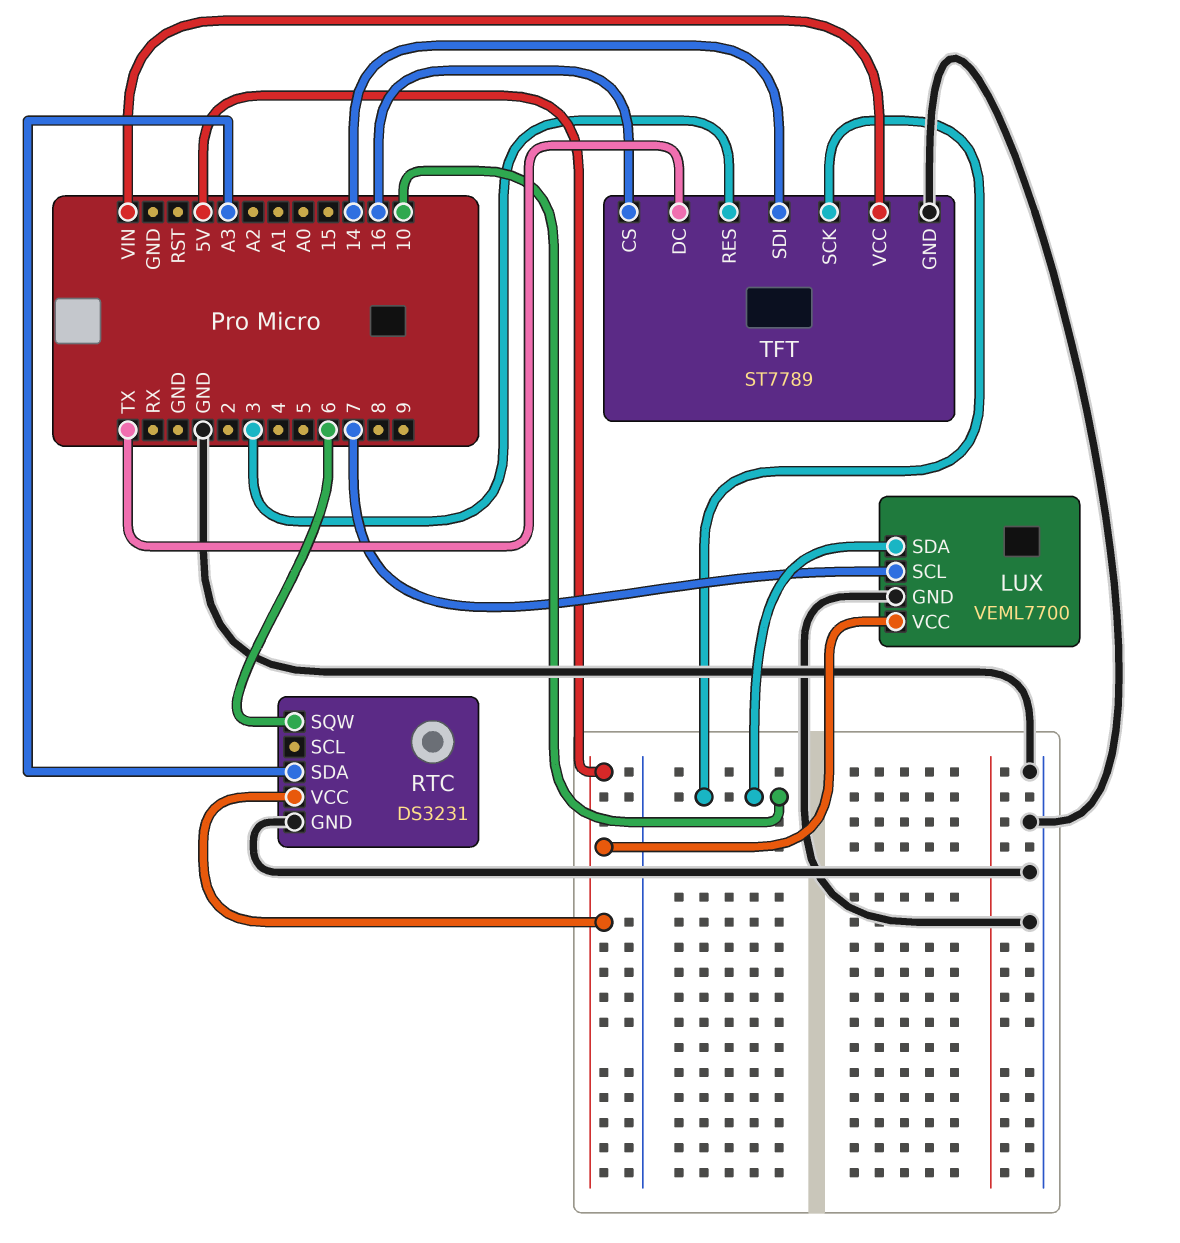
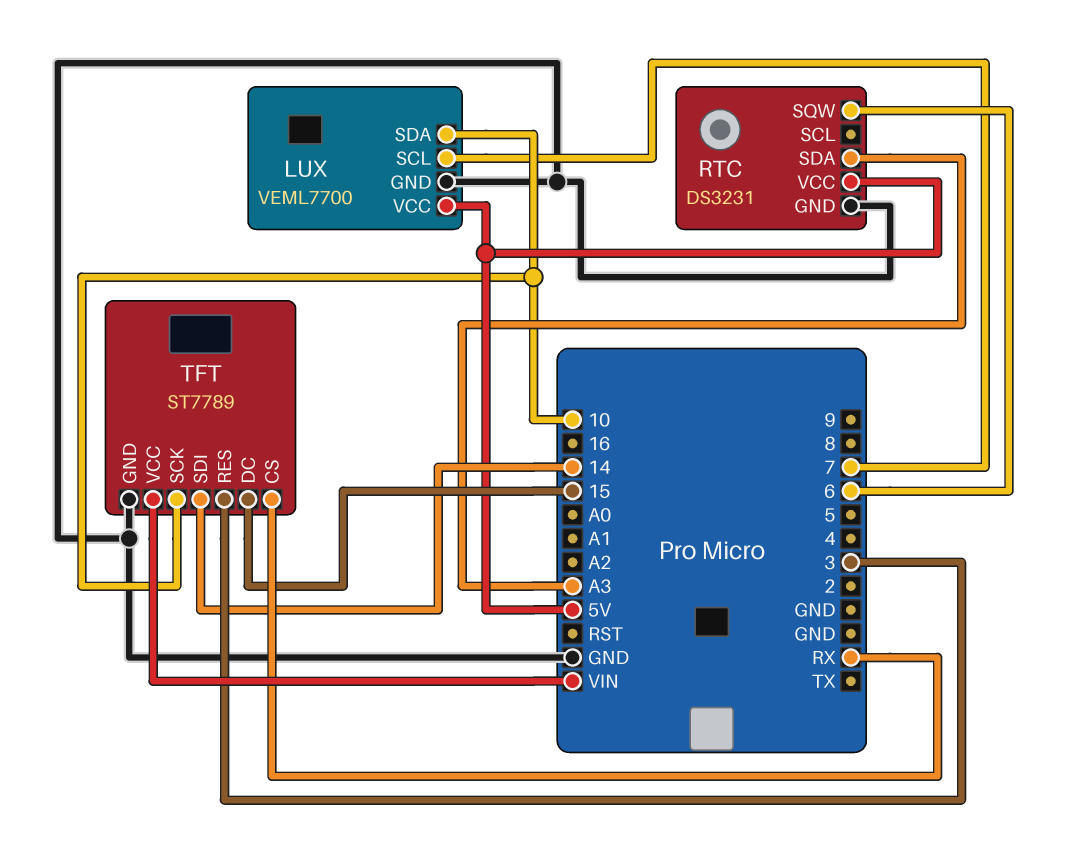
TFT pin CS: 16 -> RX
TFT pin DC: TX -> 15

